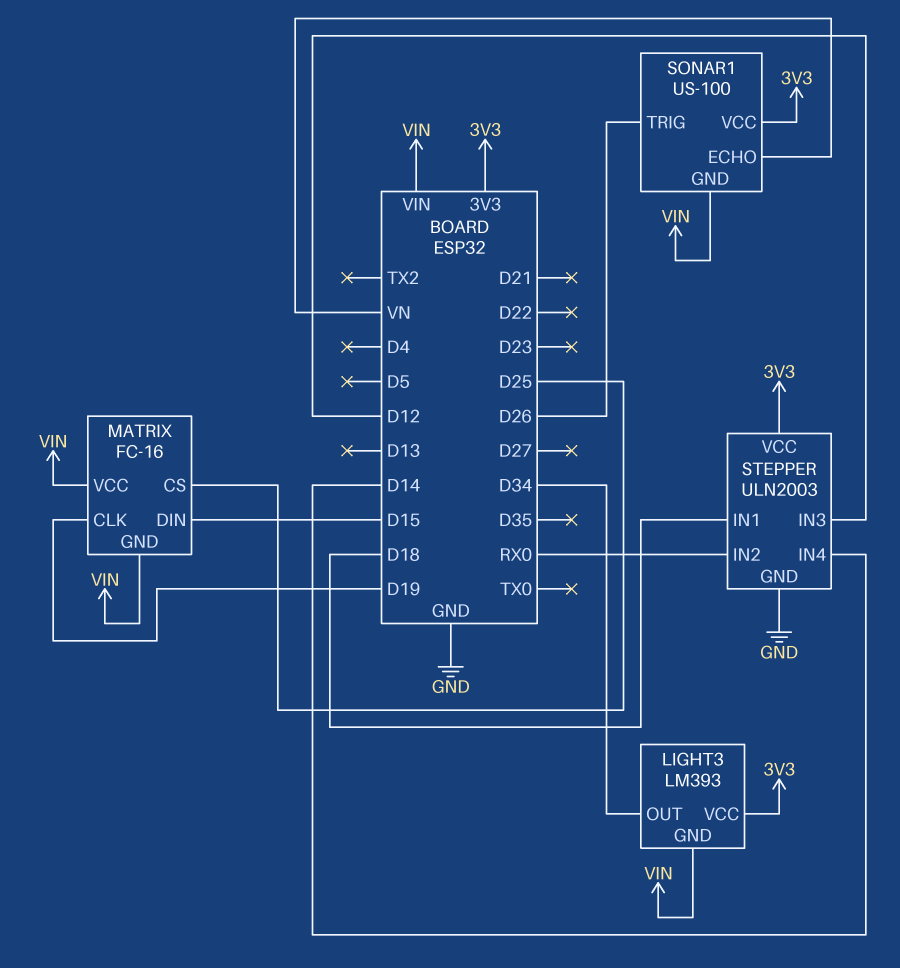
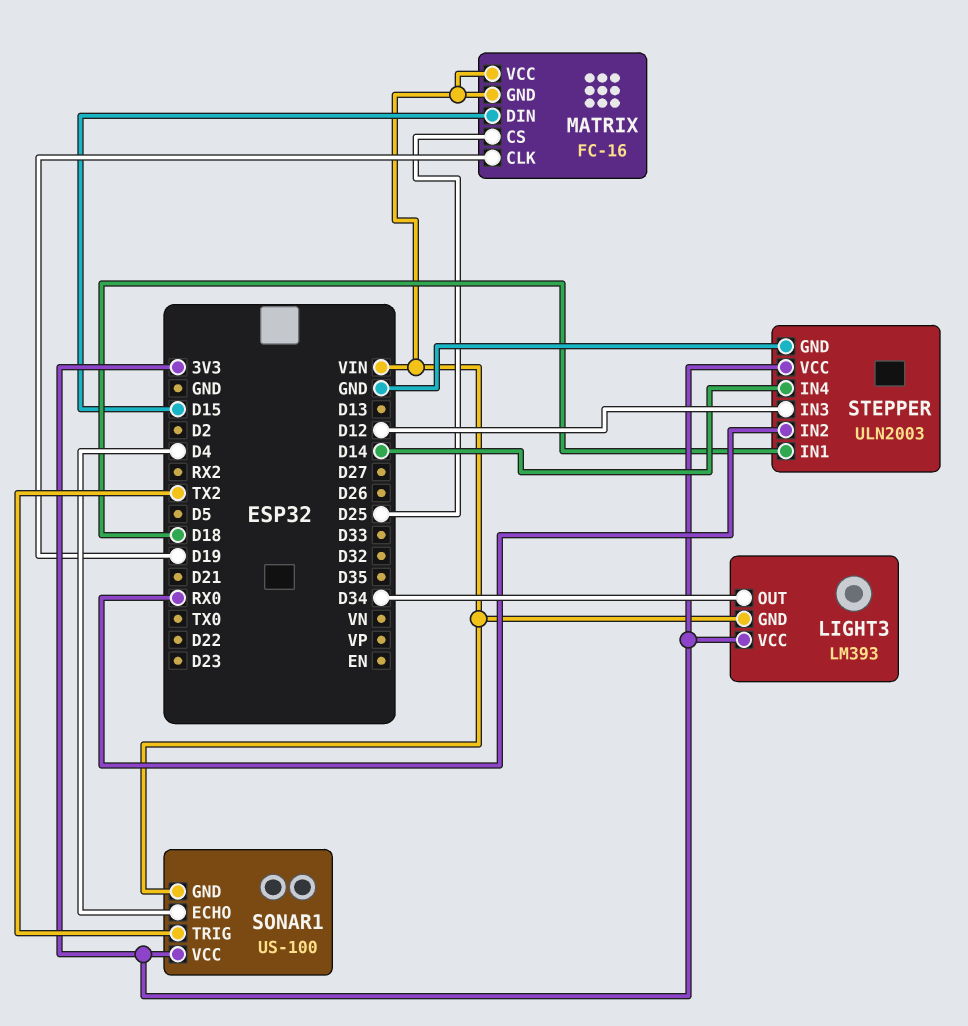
SONAR1 pin ECHO: VN -> D4
SONAR1 pin TRIG: D26 -> TX2

